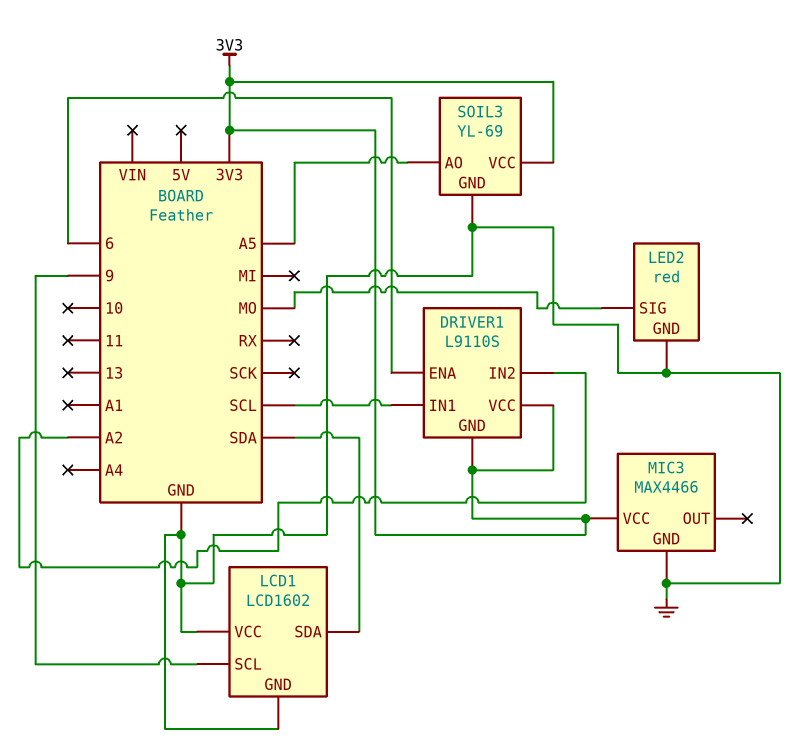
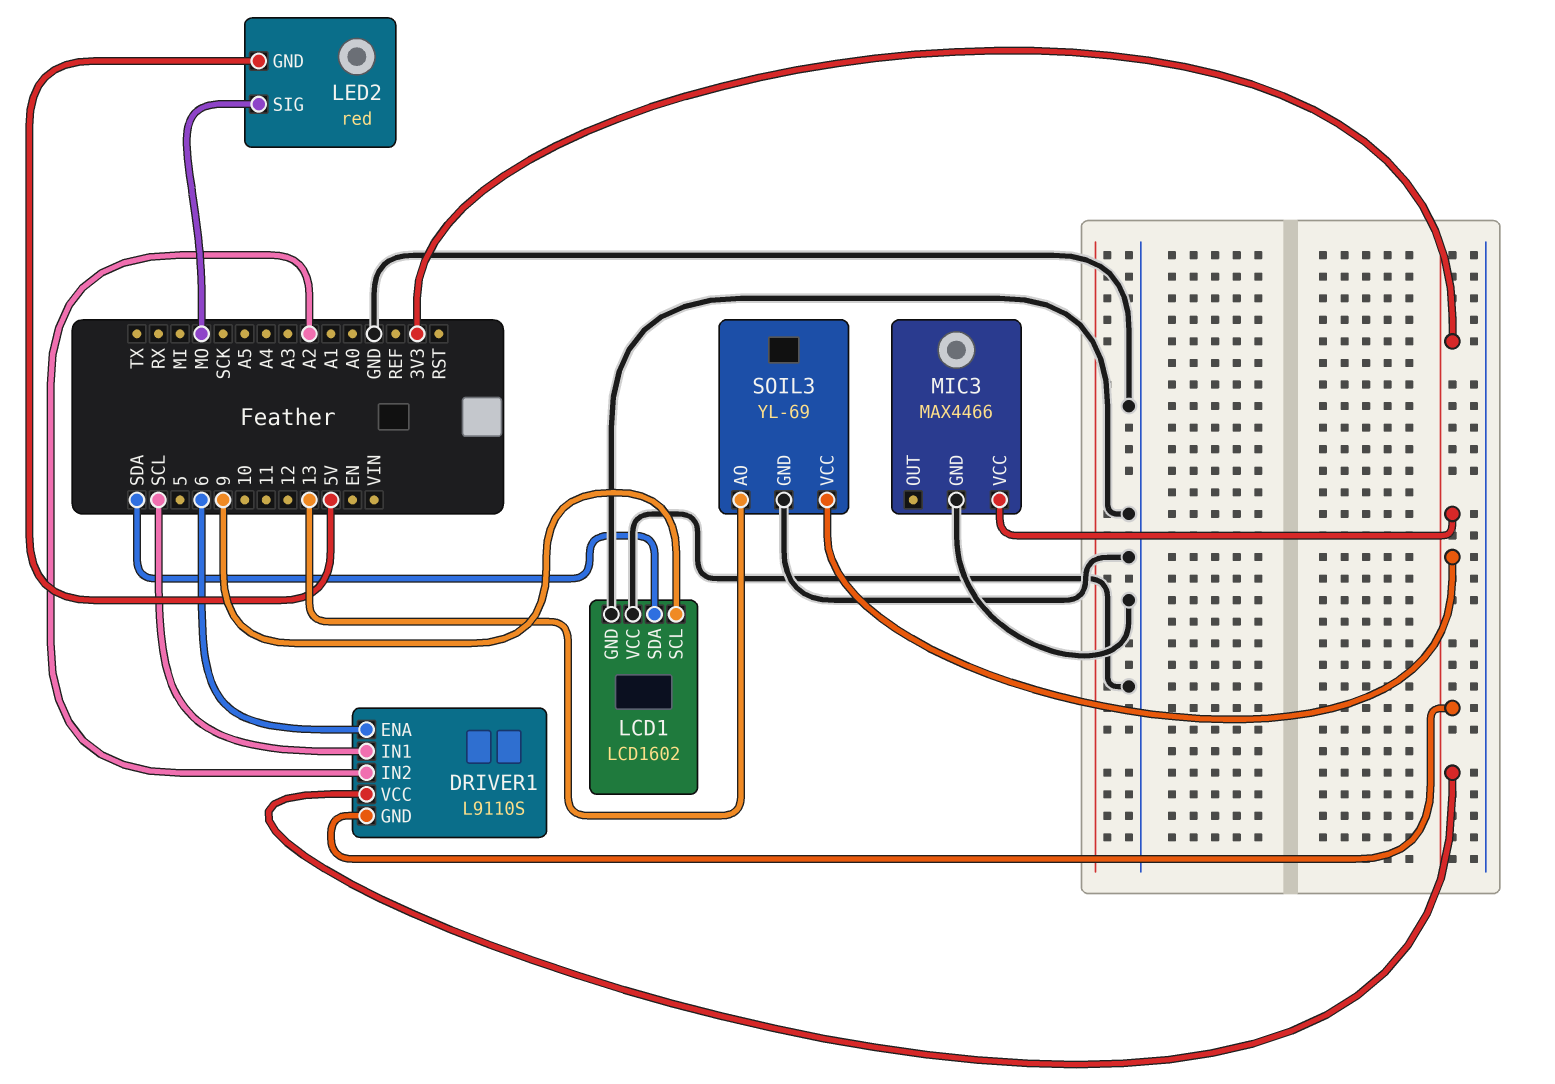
LED2 pin GND: GND -> 5V
SOIL3 pin AO: A5 -> 13

